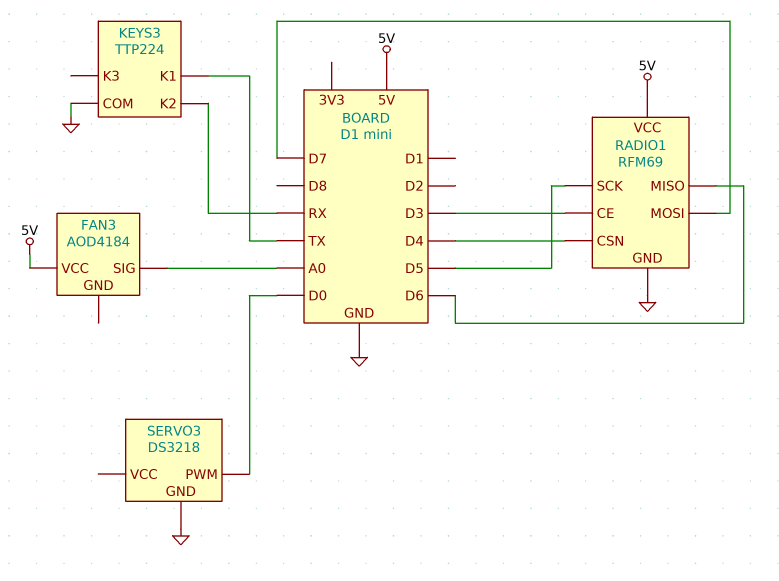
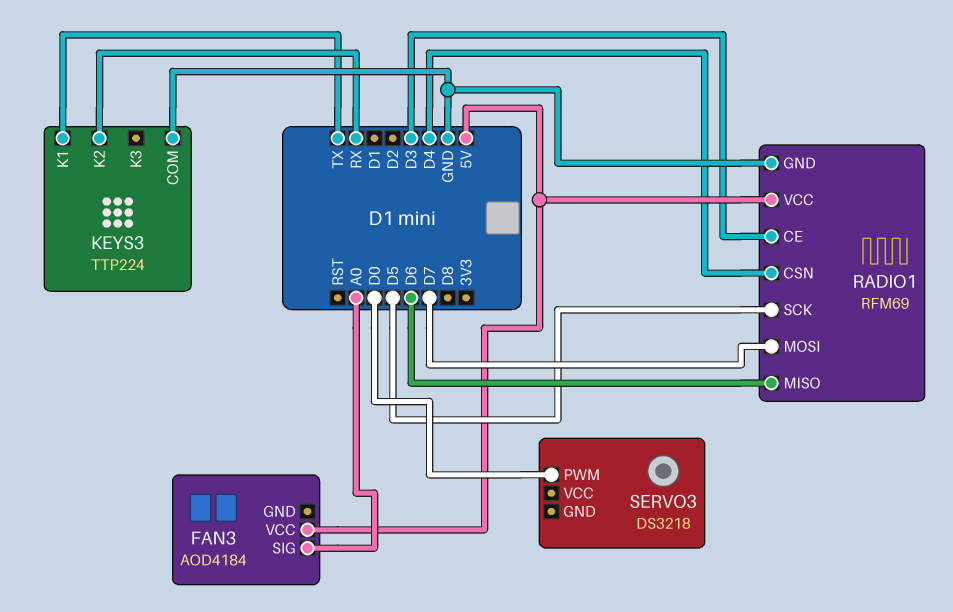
SERVO3 pin GND: GND -> none

